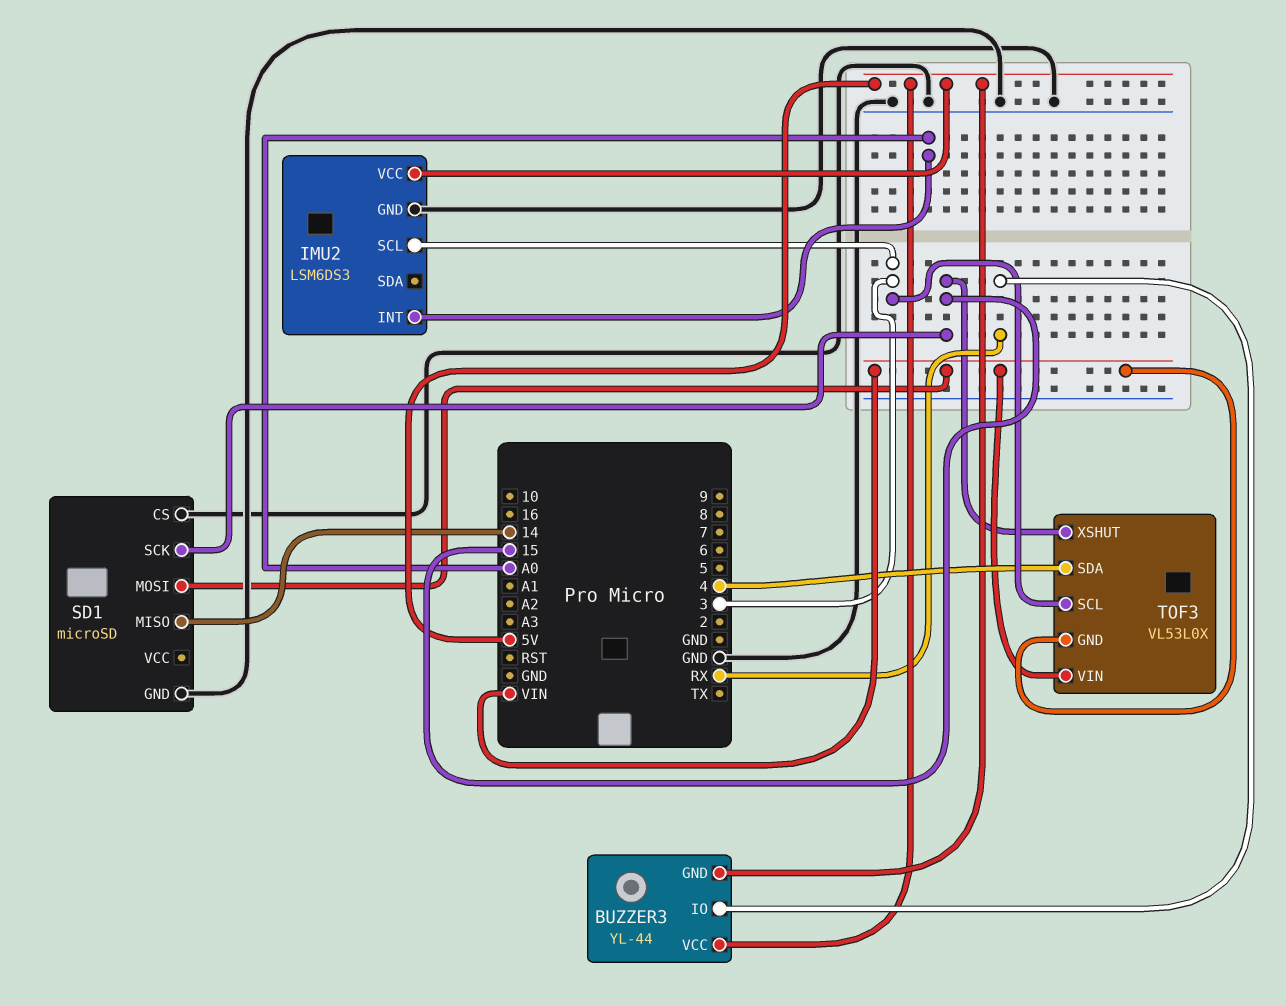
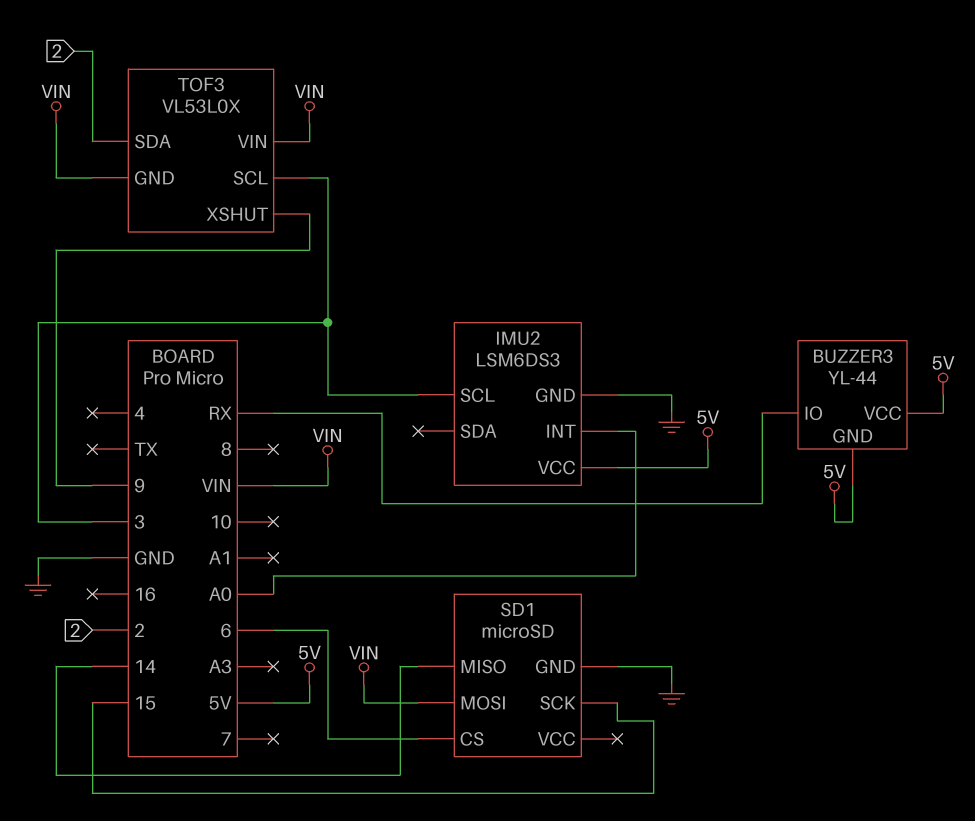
SD1 pin CS: GND -> 6
TOF3 pin SDA: 4 -> 2
TOF3 pin XSHUT: 15 -> 9

